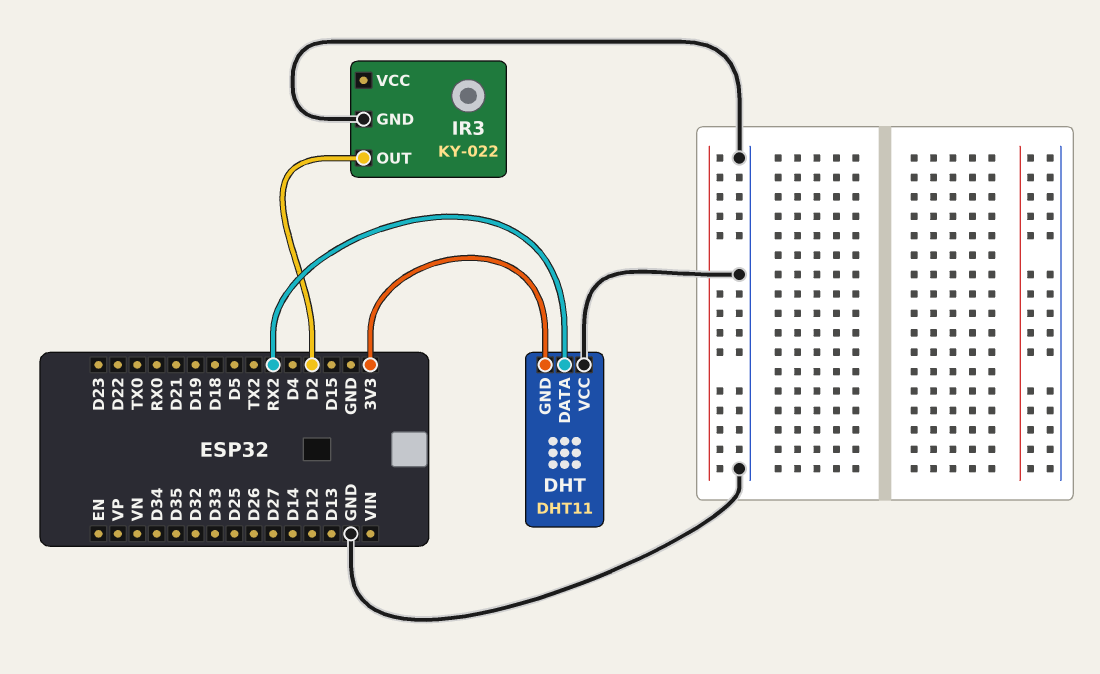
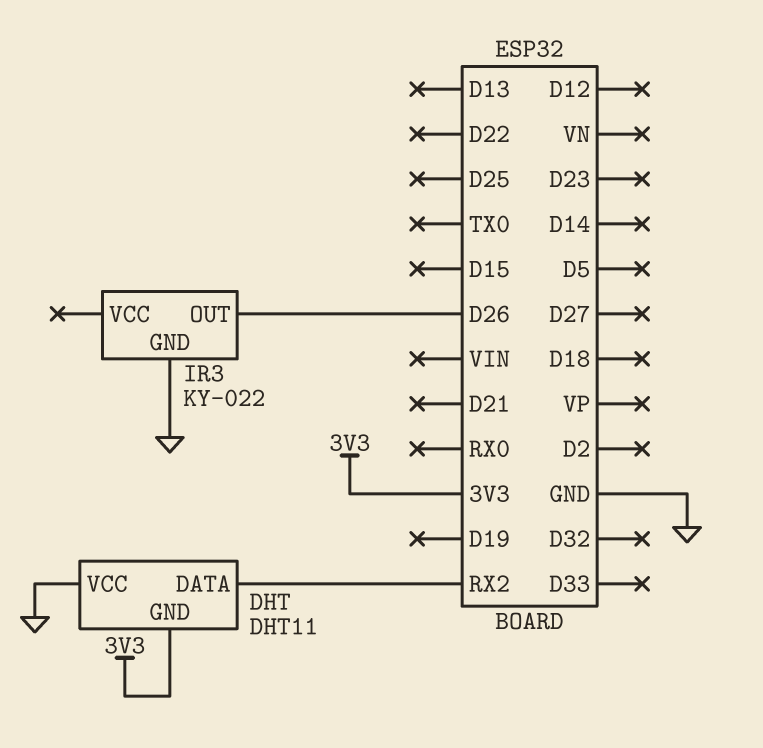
IR3 pin OUT: D2 -> D26

